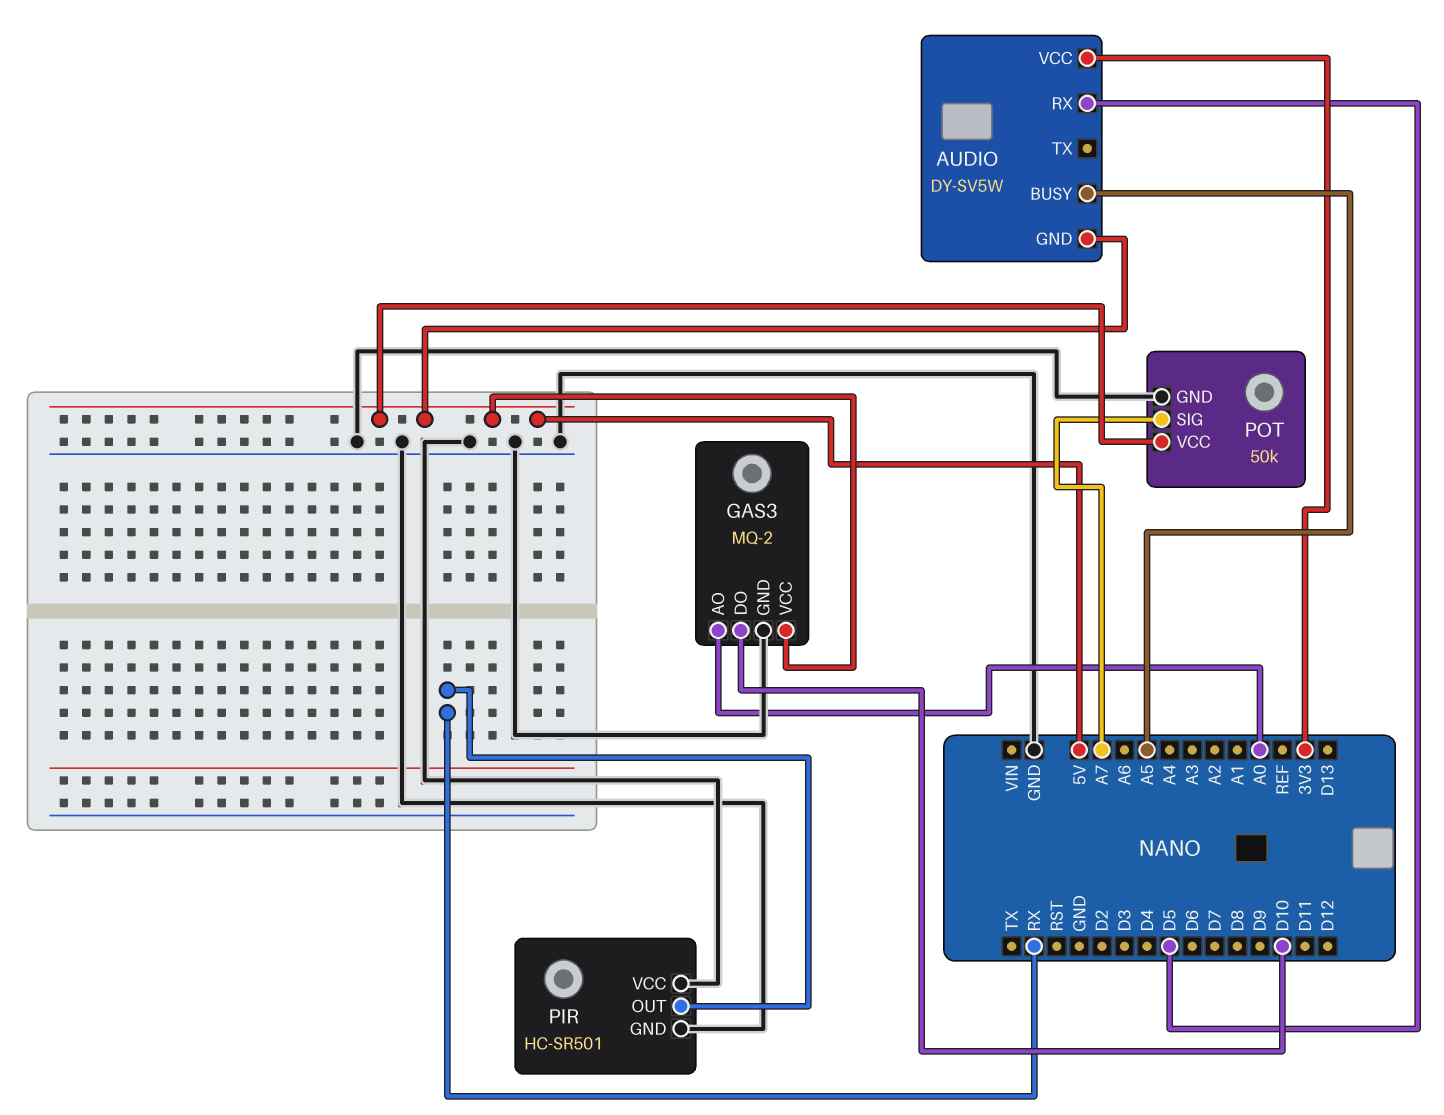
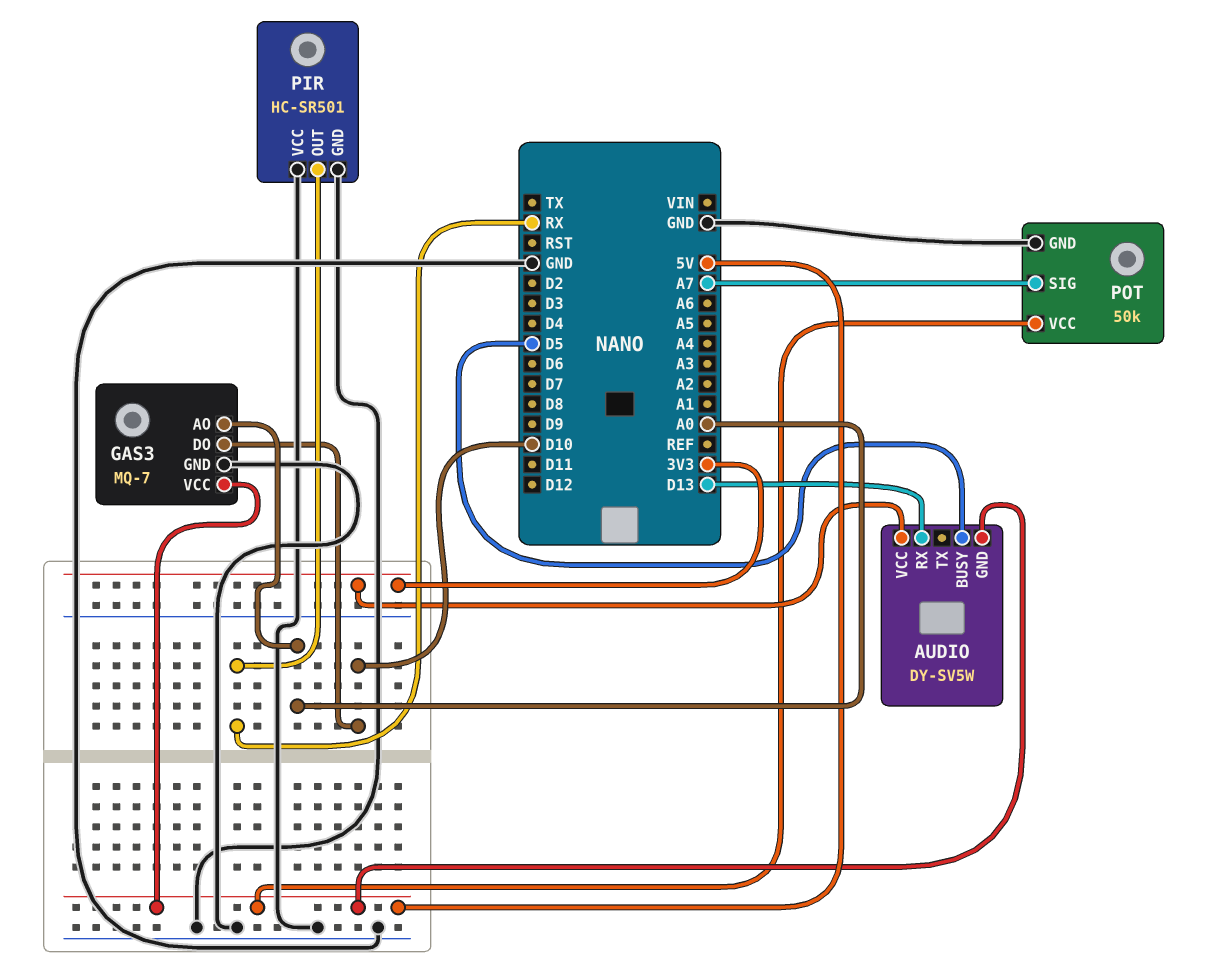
AUDIO pin BUSY: A5 -> D5
AUDIO pin RX: D5 -> D13
GAS3: MQ-2 -> MQ-7

